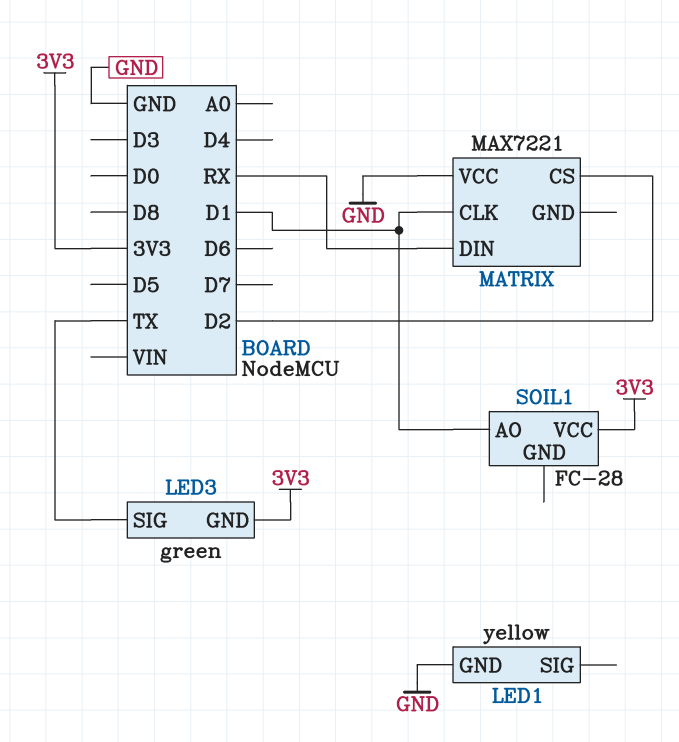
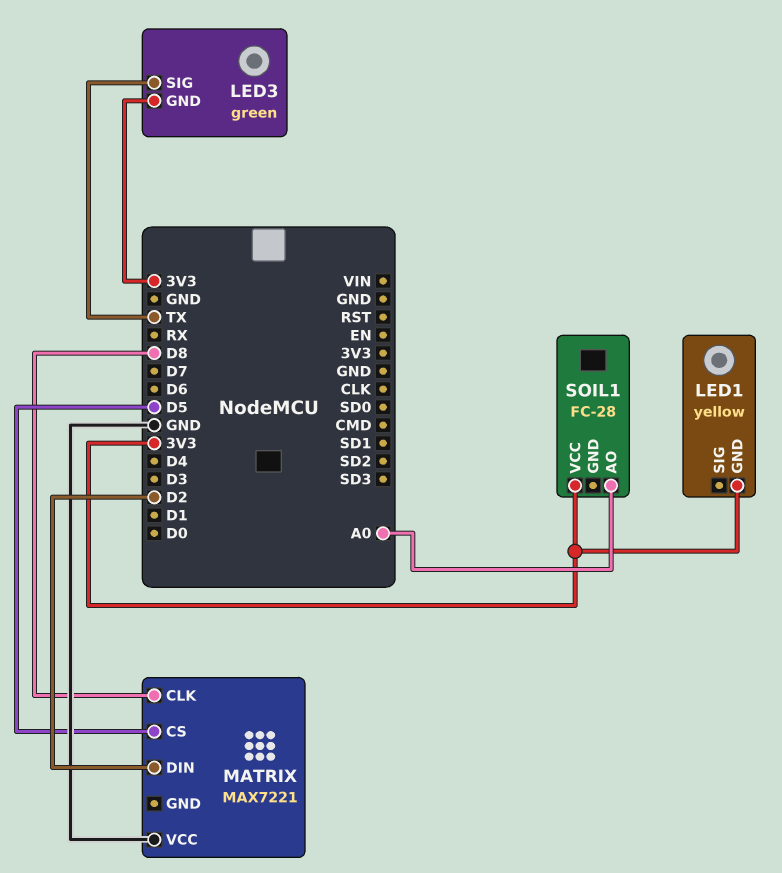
LED1 pin GND: GND -> 3V3
MATRIX pin CLK: D1 -> D8
MATRIX pin CS: D2 -> D5
MATRIX pin DIN: RX -> D2
SOIL1 pin AO: D1 -> A0

